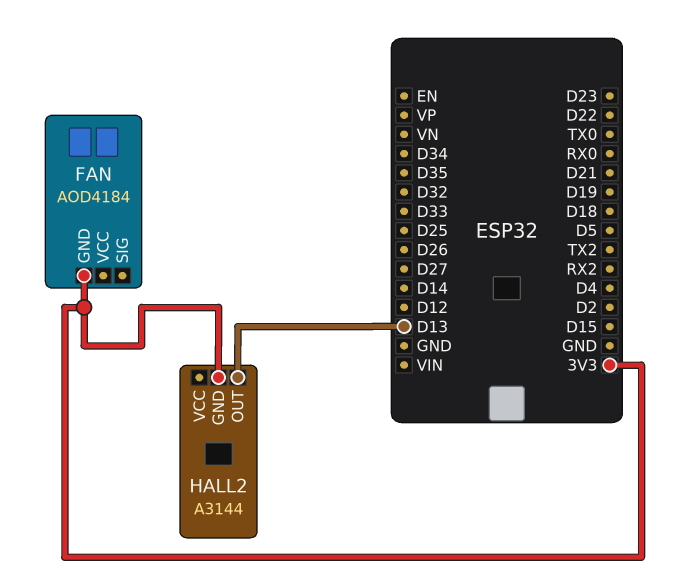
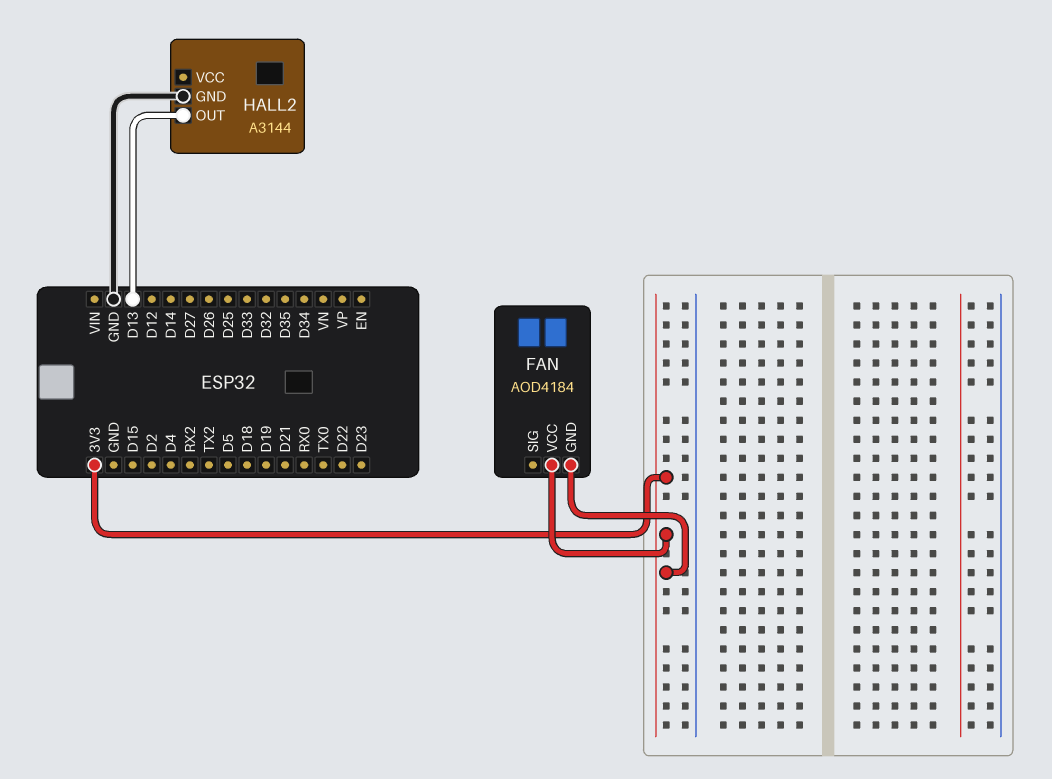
FAN pin VCC: none -> 3V3
HALL2 pin GND: 3V3 -> GND

